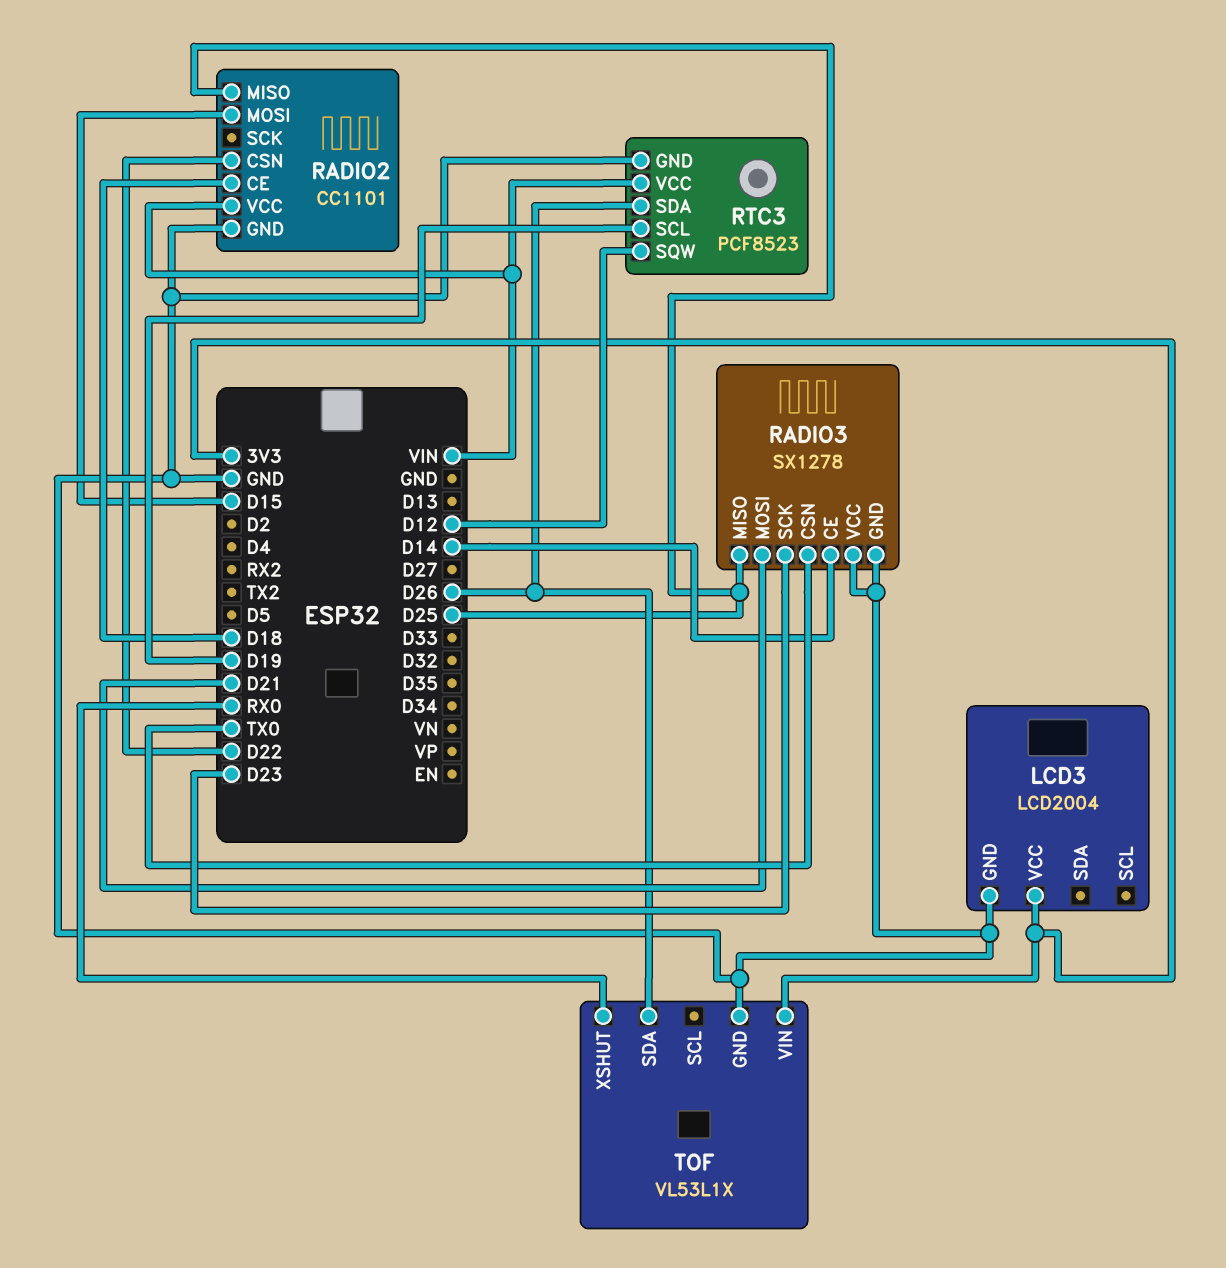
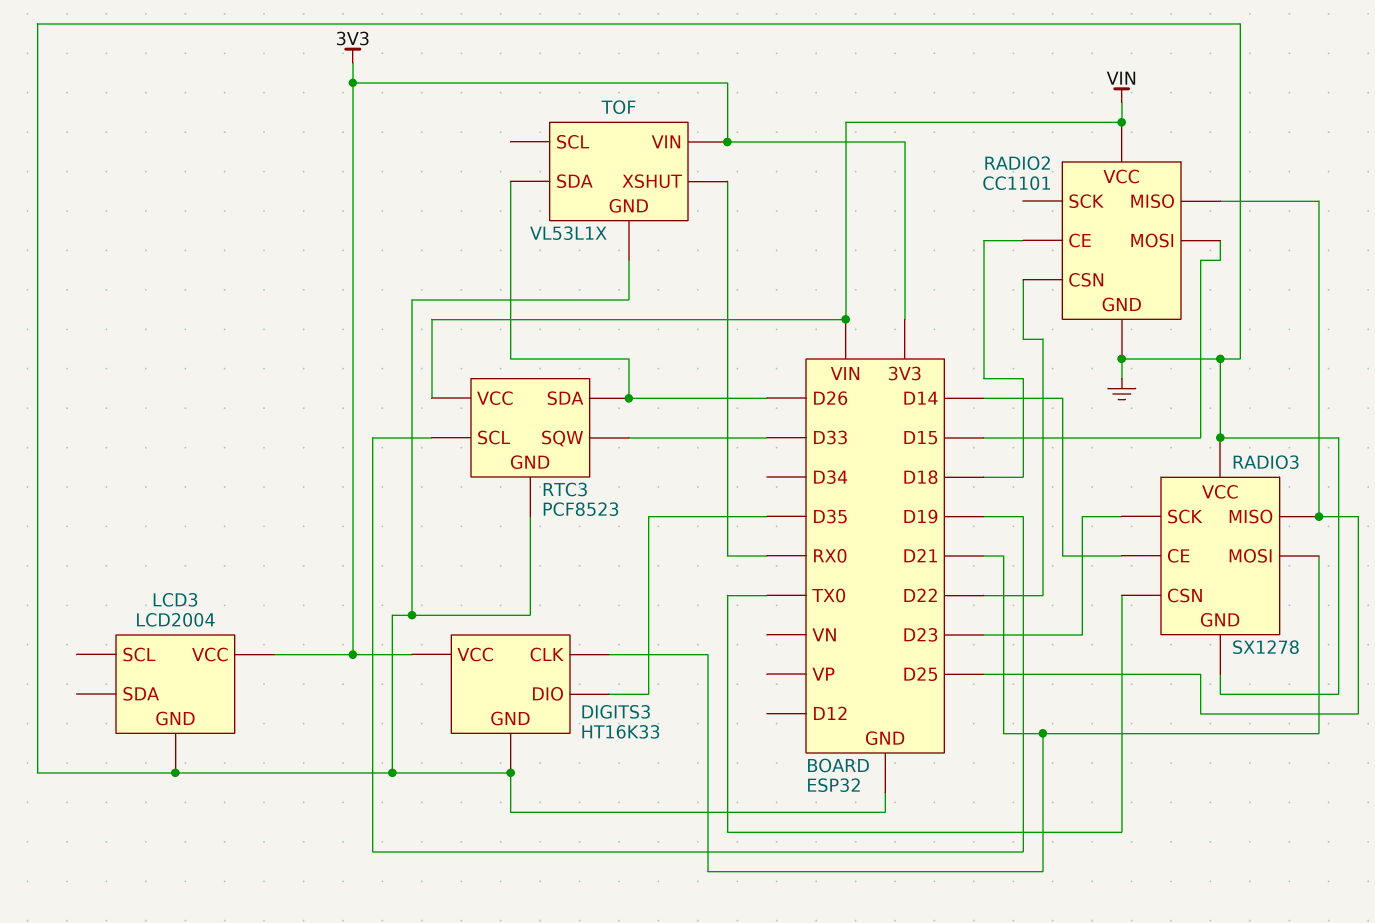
DIGITS3: none -> HT16K33
DIGITS3 pin CLK: none -> D21
DIGITS3 pin DIO: none -> D35
DIGITS3 pin GND: none -> GND
DIGITS3 pin VCC: none -> 3V3
RTC3 pin SQW: D12 -> D33

